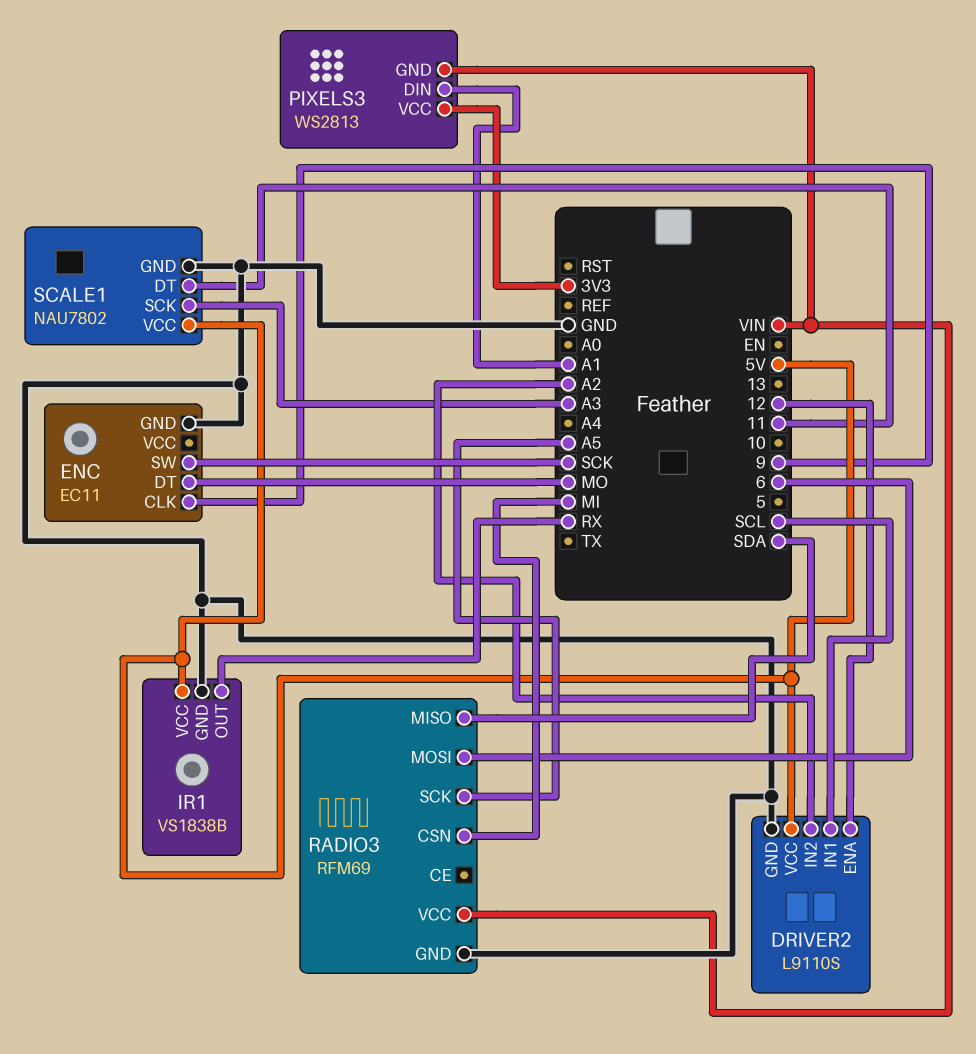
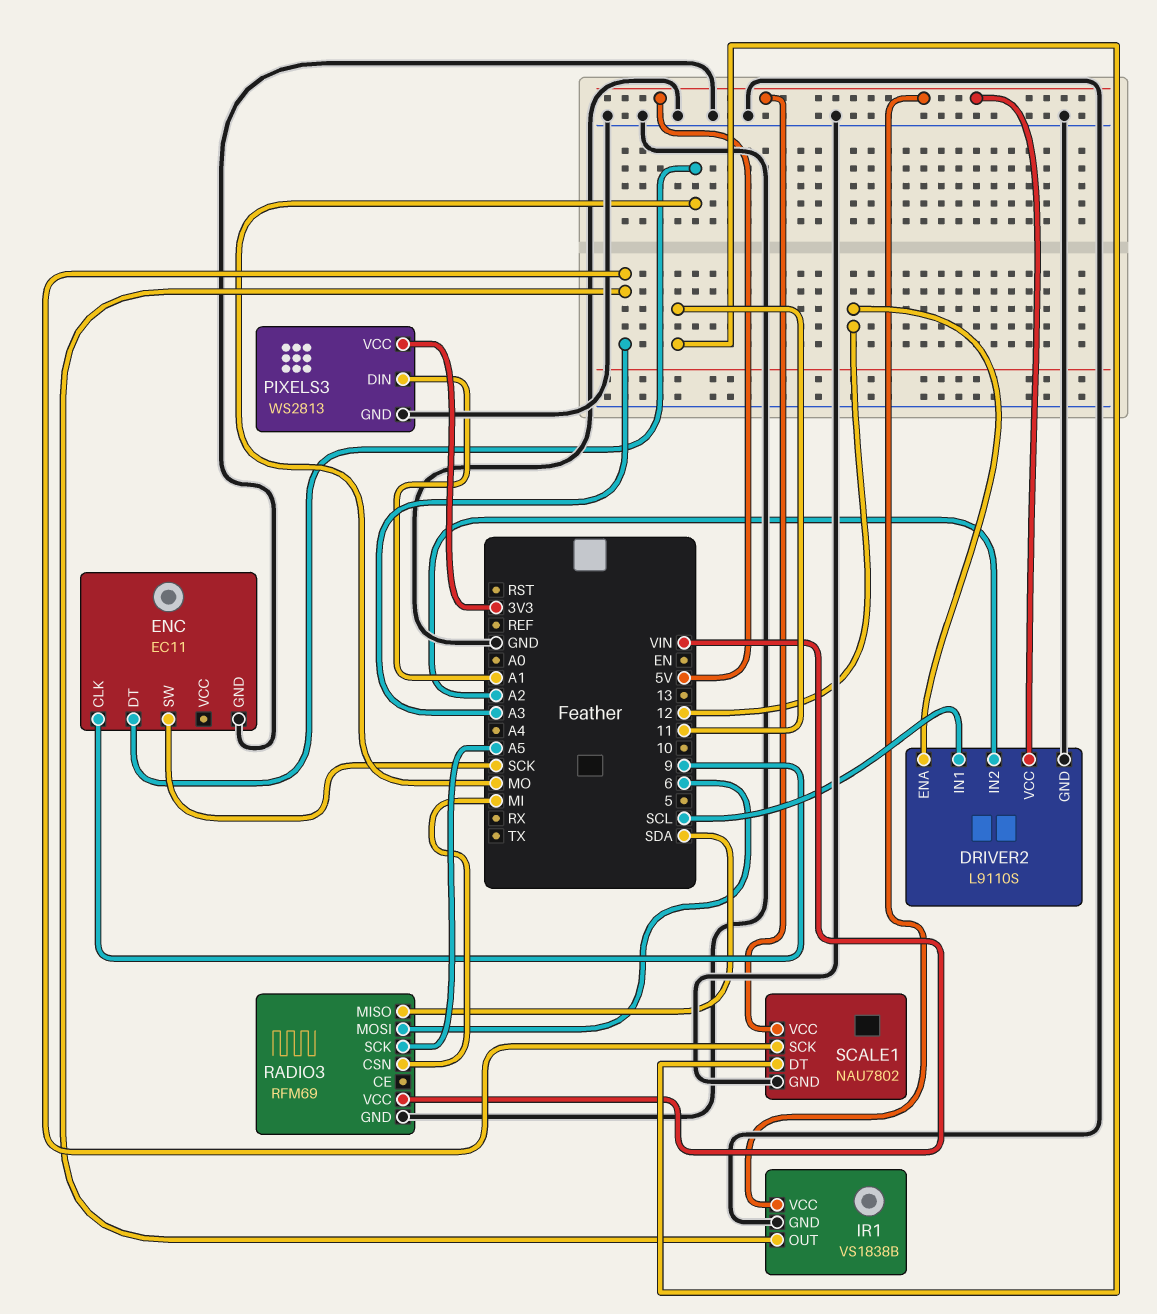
IR1 pin OUT: RX -> A3
PIXELS3 pin GND: VIN -> GND

